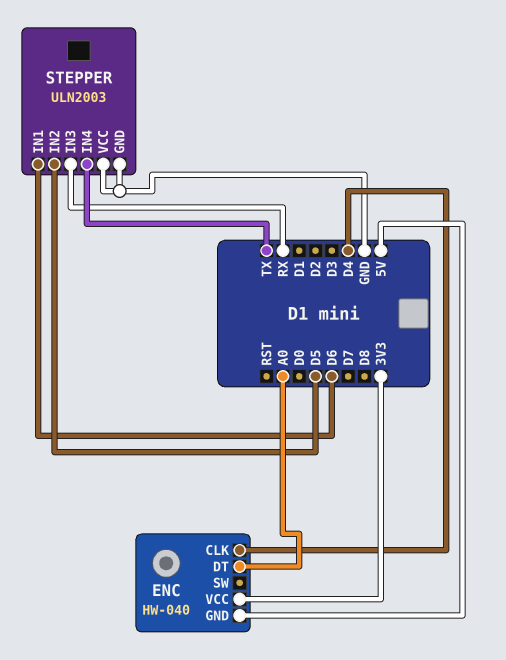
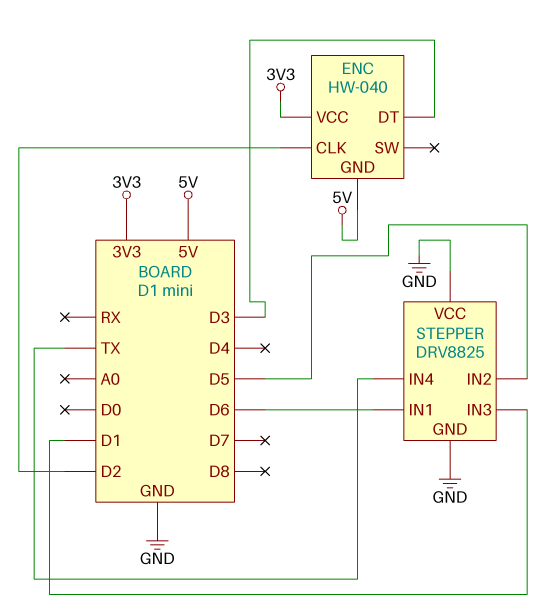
ENC pin CLK: D4 -> D2
ENC pin DT: A0 -> D3
STEPPER: ULN2003 -> DRV8825
STEPPER pin IN3: RX -> D1

